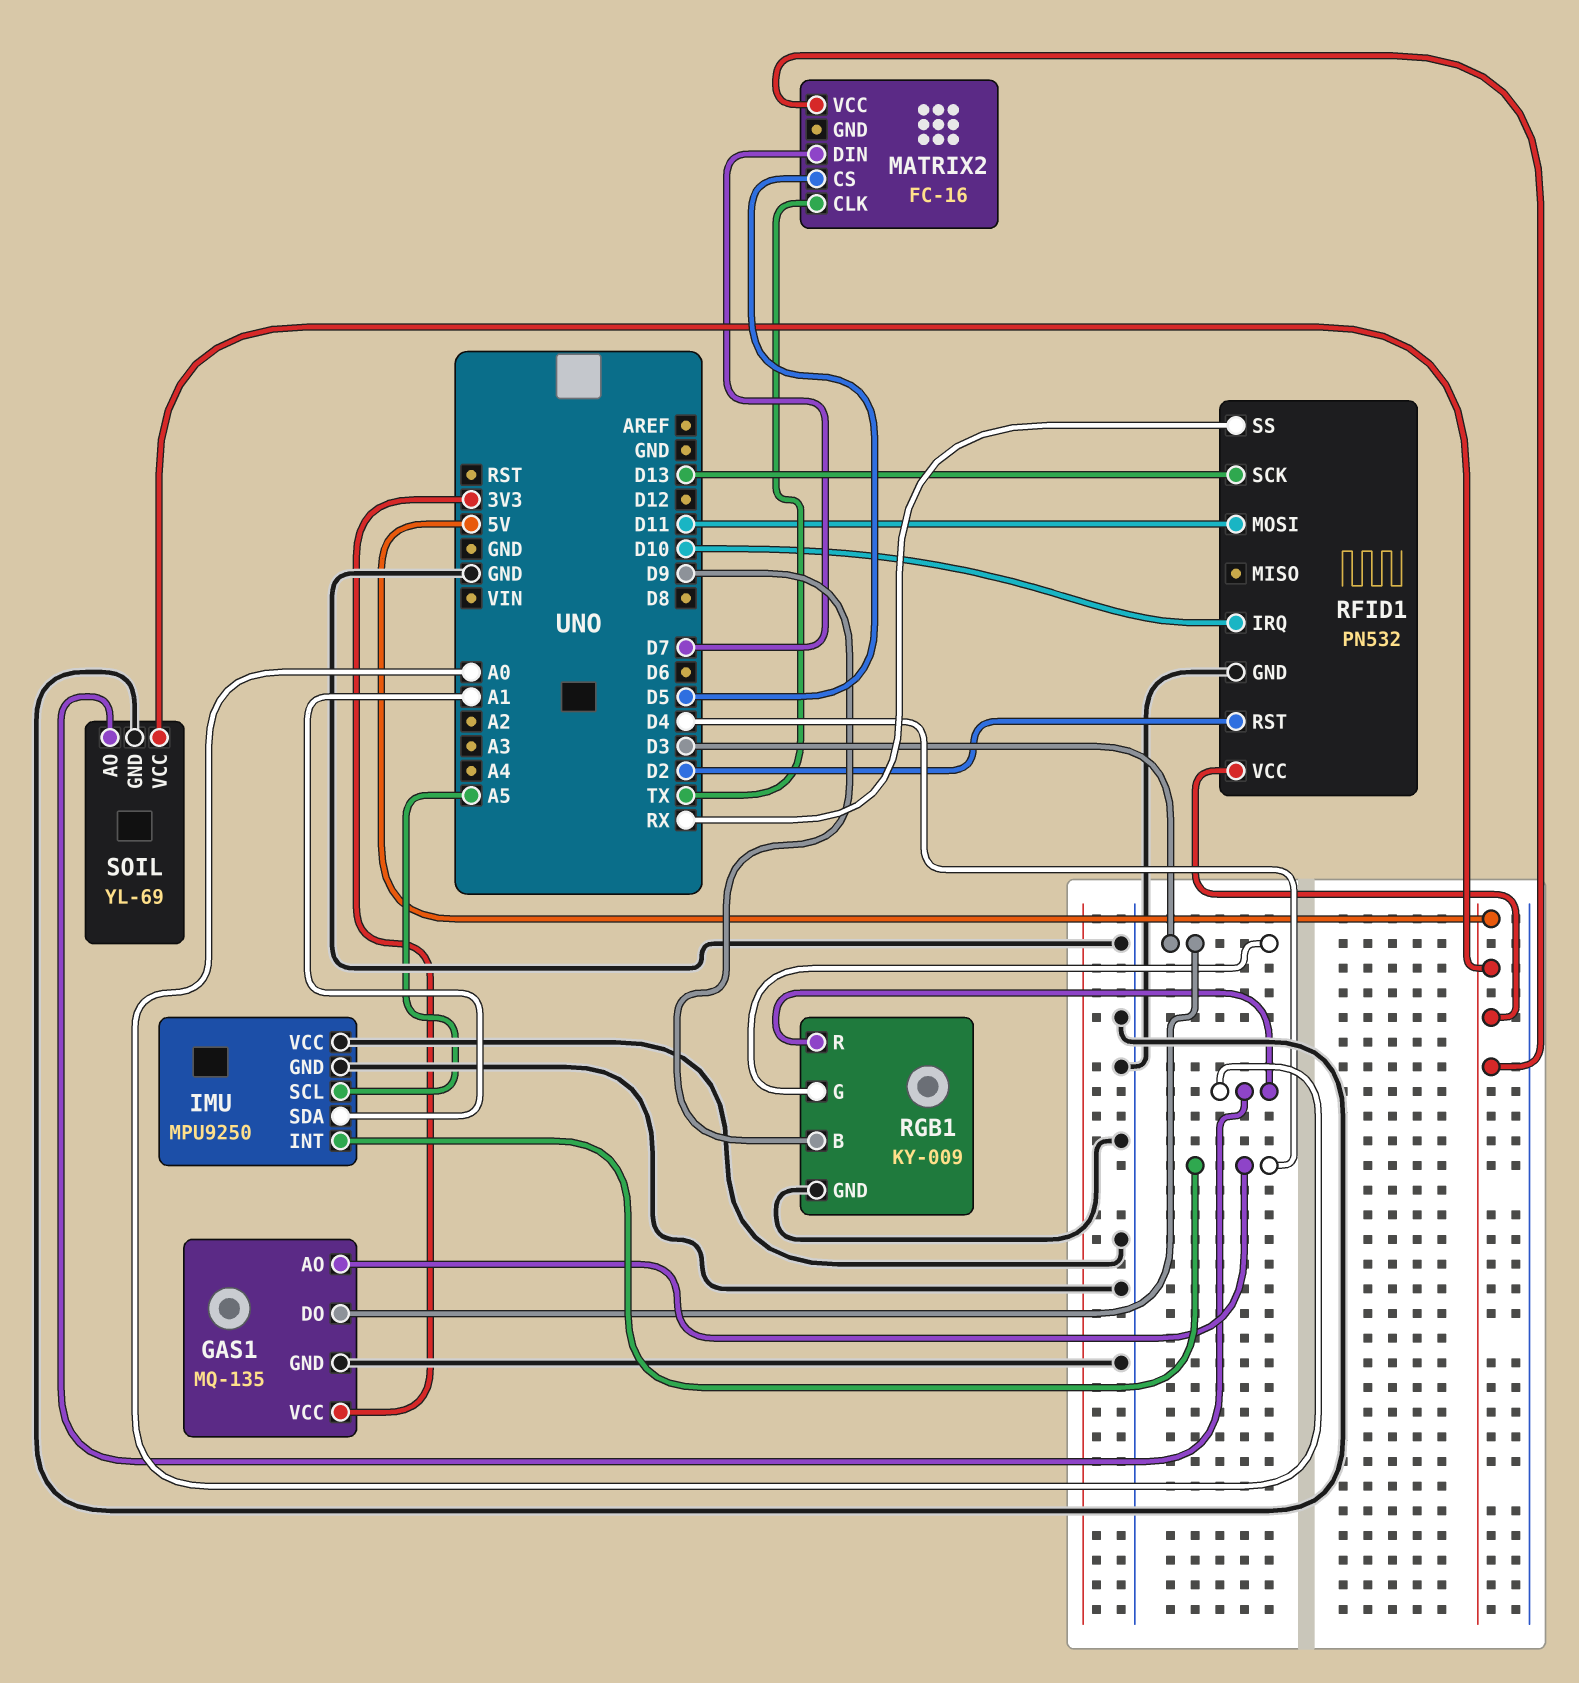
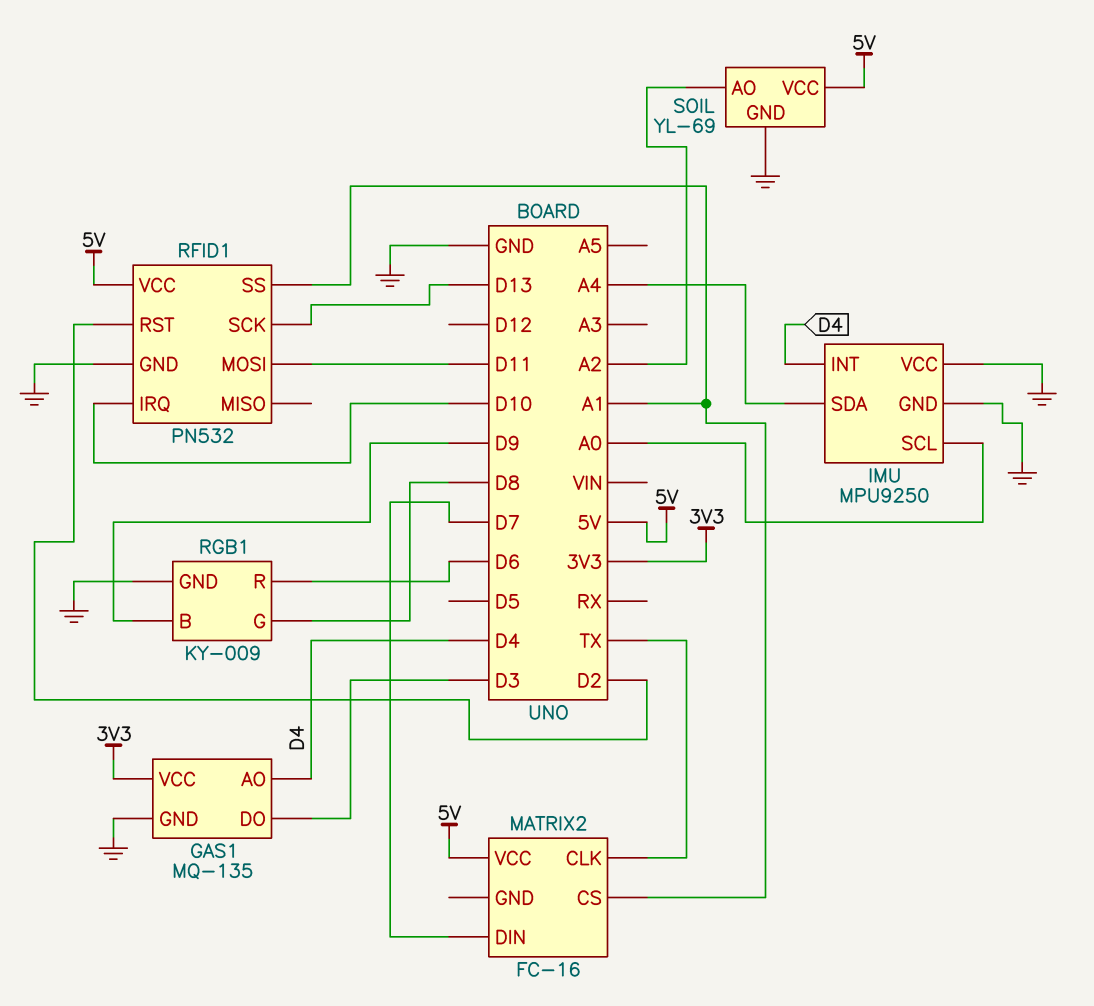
IMU pin SCL: A5 -> A0
IMU pin SDA: A1 -> A4
MATRIX2 pin CS: D5 -> A1
RFID1 pin SS: RX -> A1
RGB1 pin G: D3 -> D8
RGB1 pin R: A0 -> D6
SOIL pin AO: A0 -> A2

